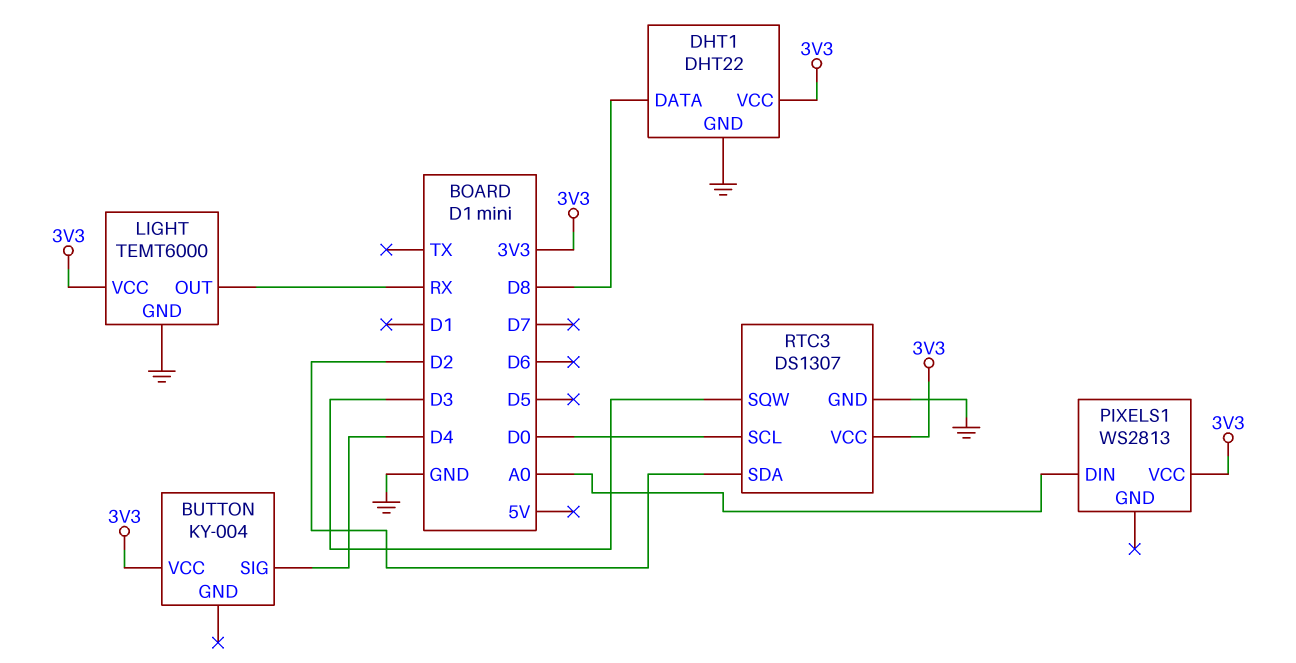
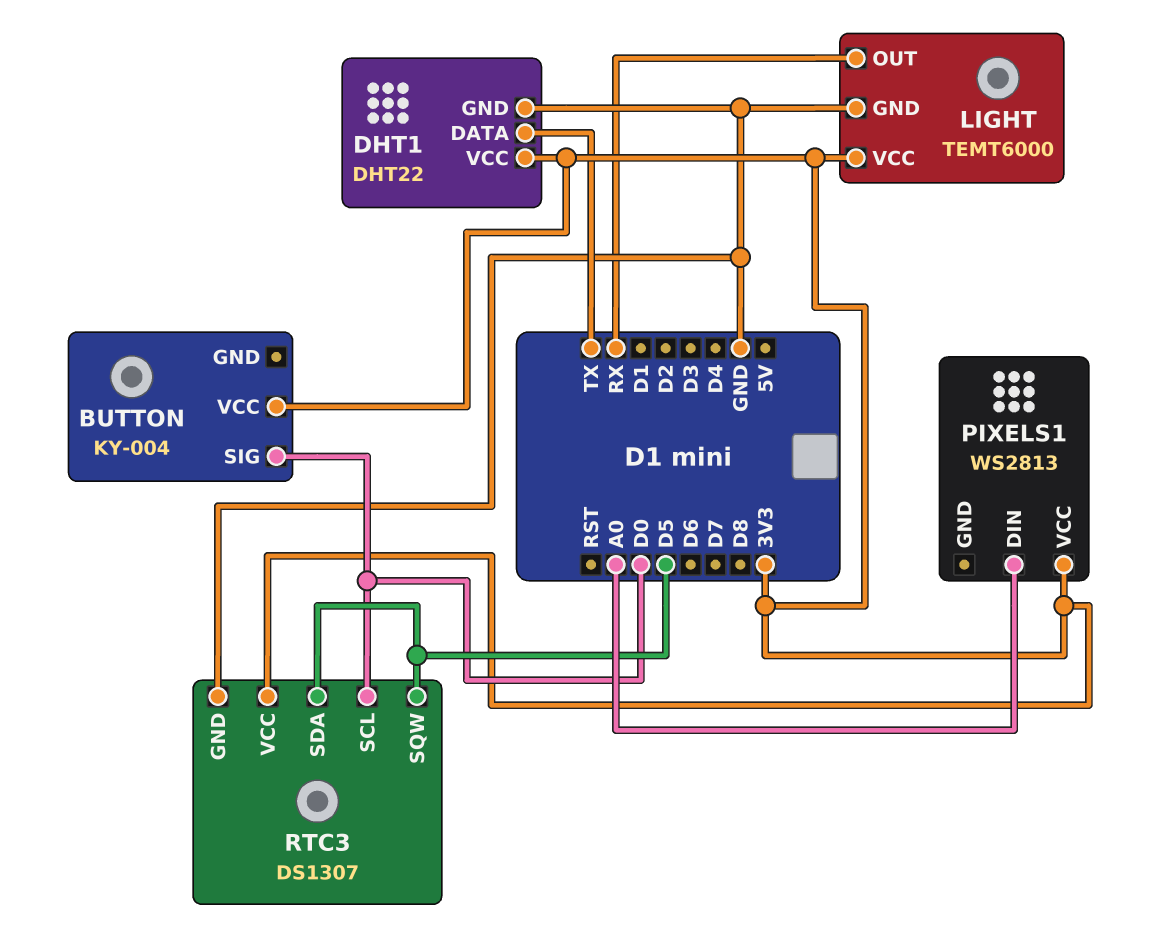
BUTTON pin SIG: D4 -> D0
DHT1 pin DATA: D8 -> TX
RTC3 pin SDA: D2 -> D5
RTC3 pin SQW: D3 -> D5

